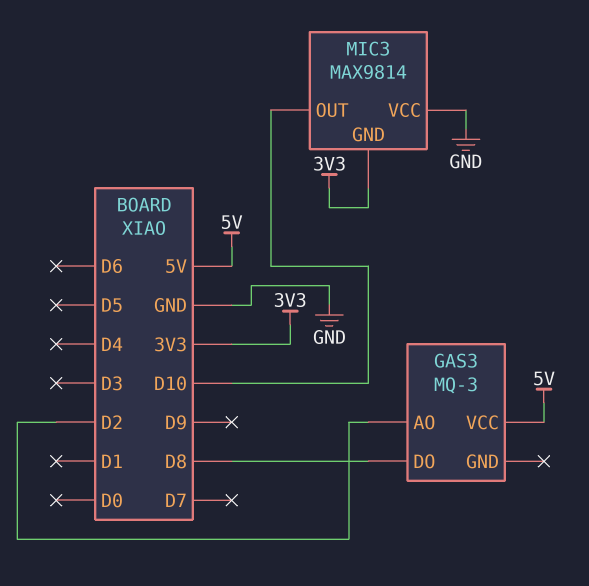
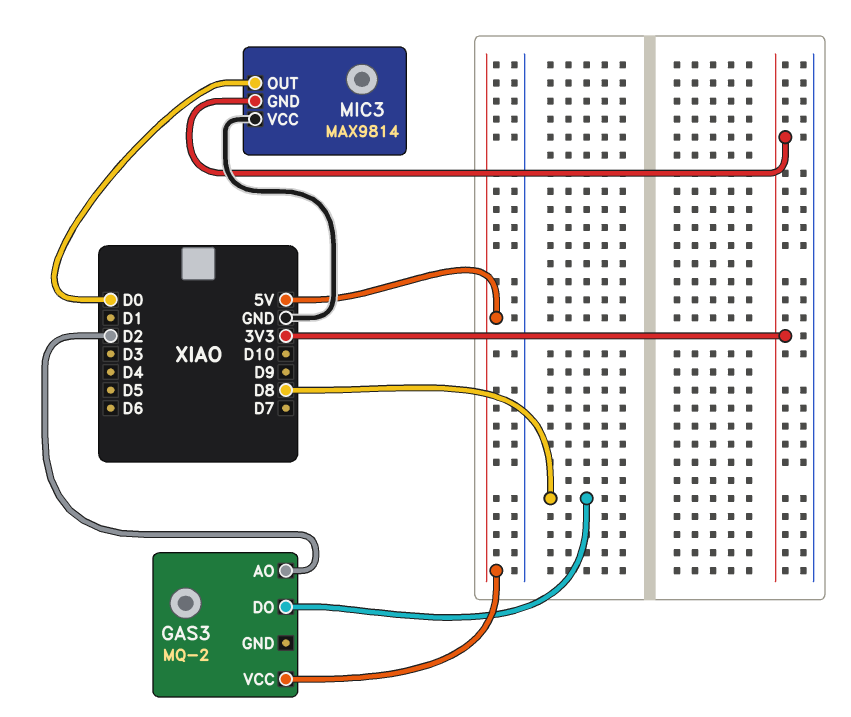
GAS3: MQ-3 -> MQ-2
MIC3 pin OUT: D10 -> D0

